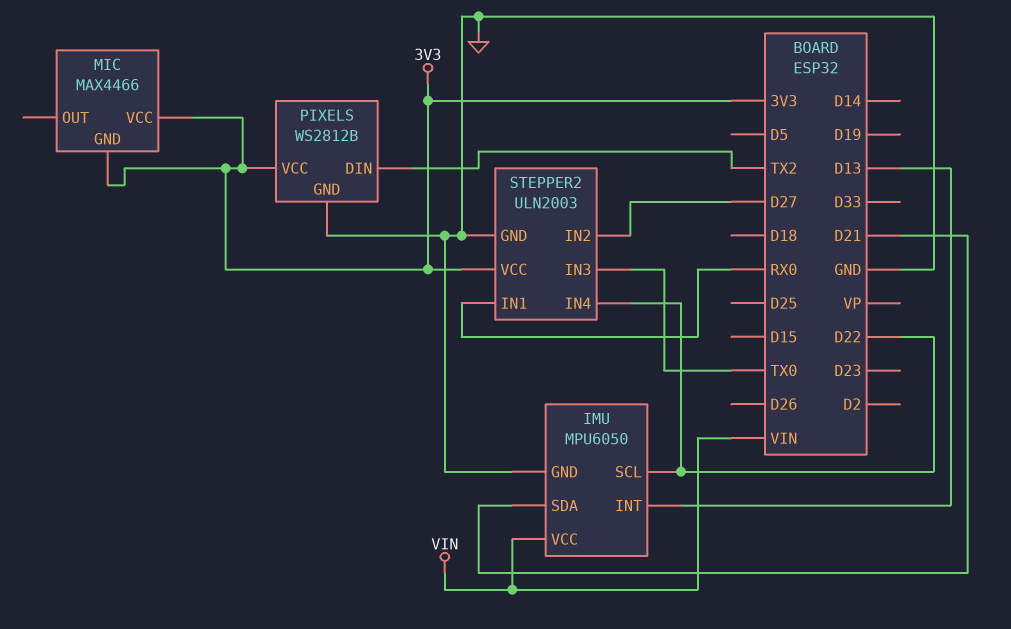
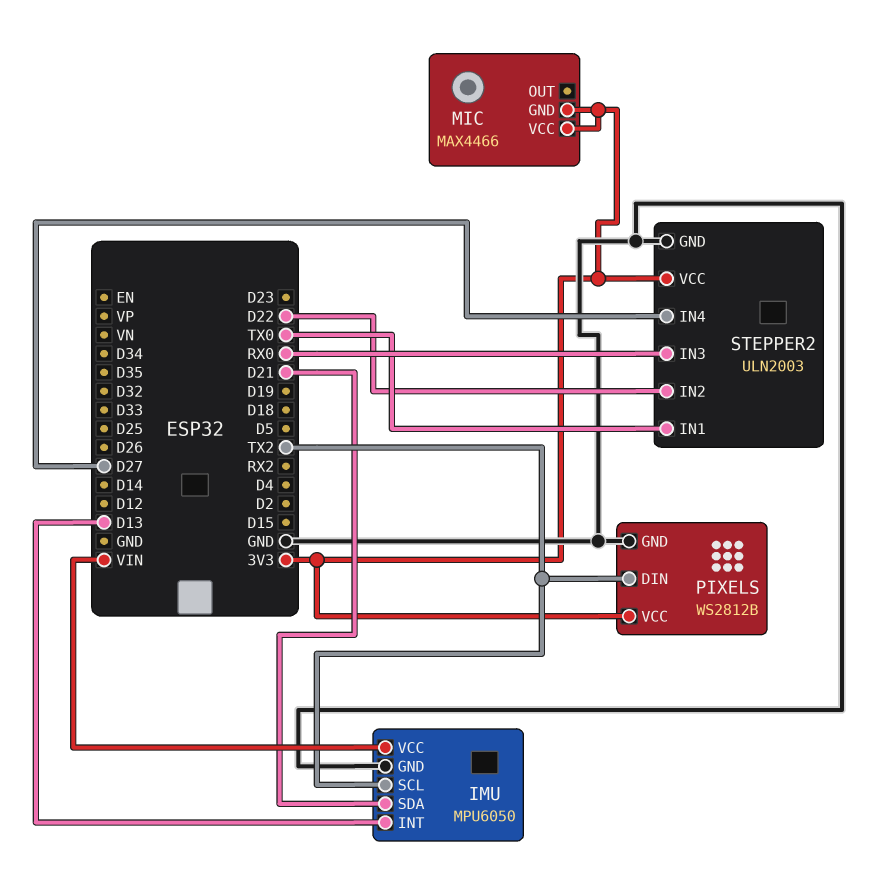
IMU pin SCL: D22 -> TX2
STEPPER2 pin IN1: RX0 -> TX0
STEPPER2 pin IN2: D27 -> D22
STEPPER2 pin IN3: TX0 -> RX0
STEPPER2 pin IN4: D22 -> D27

